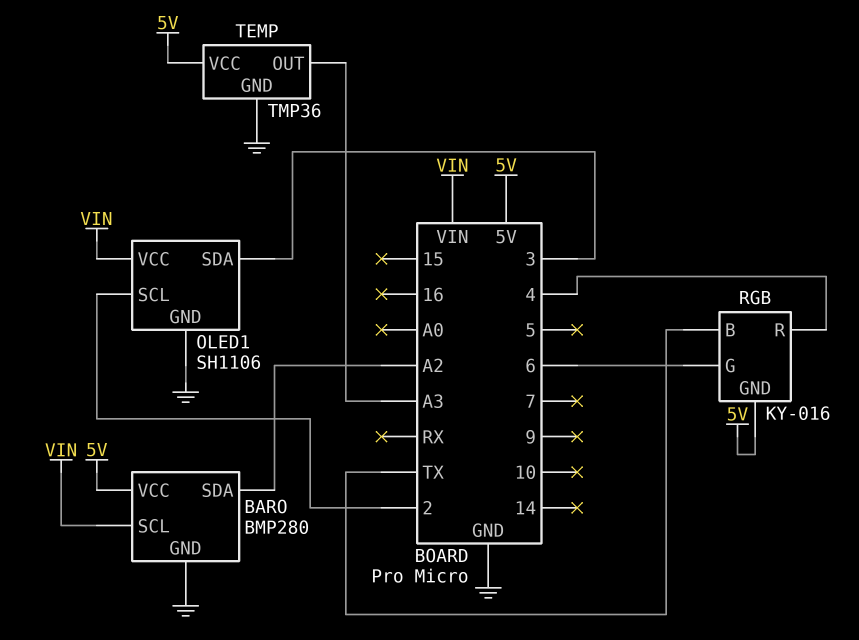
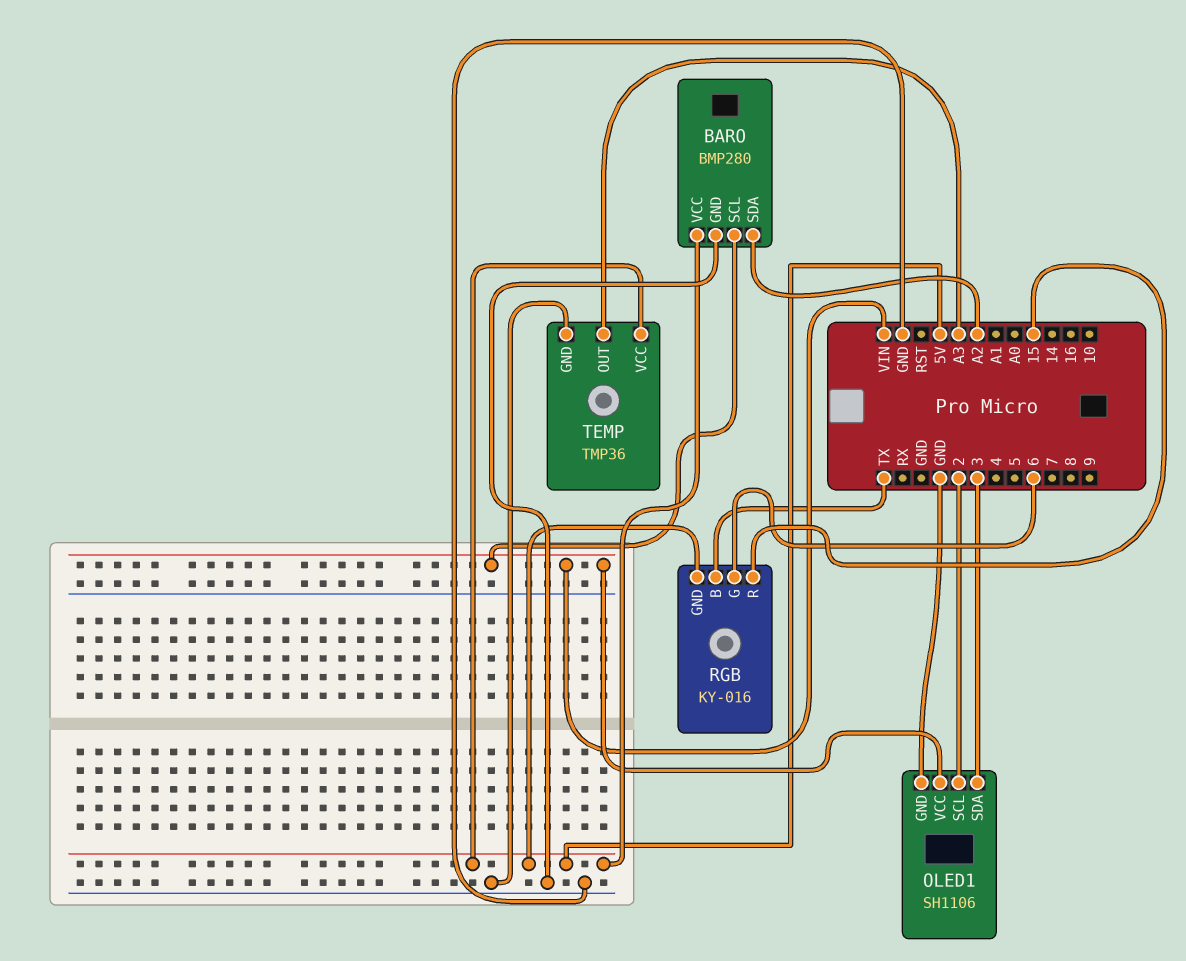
RGB pin R: 4 -> 15

